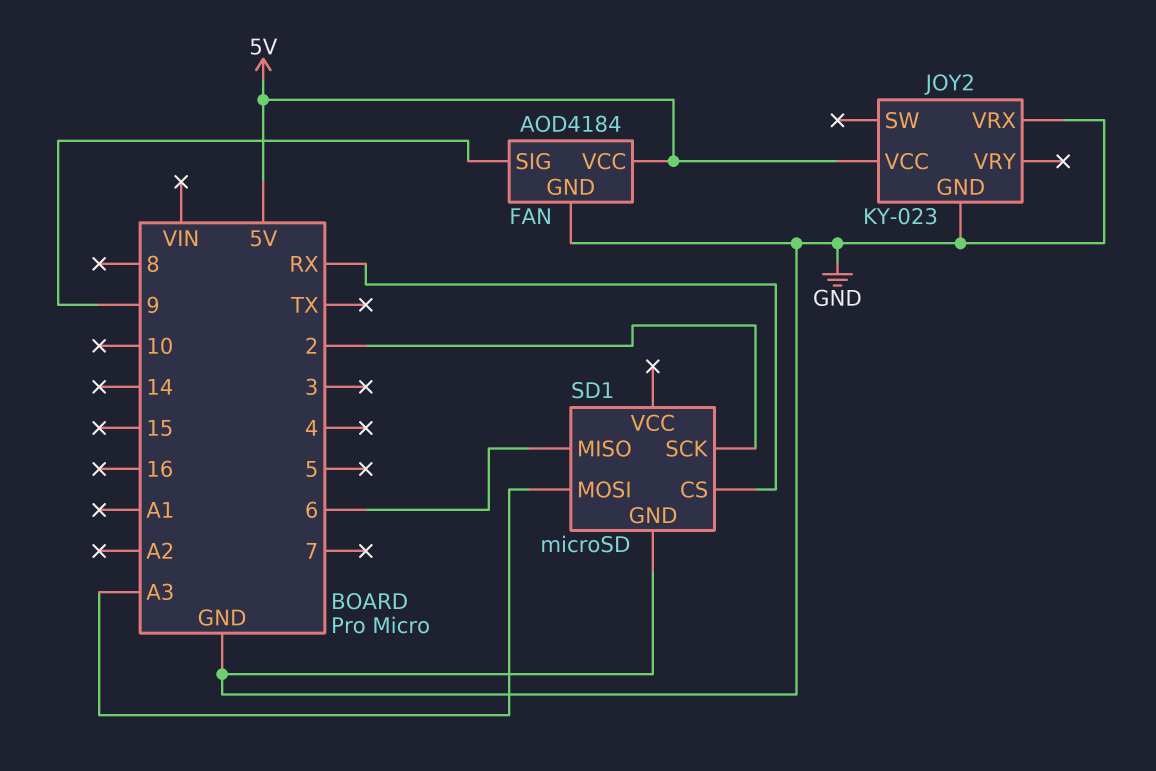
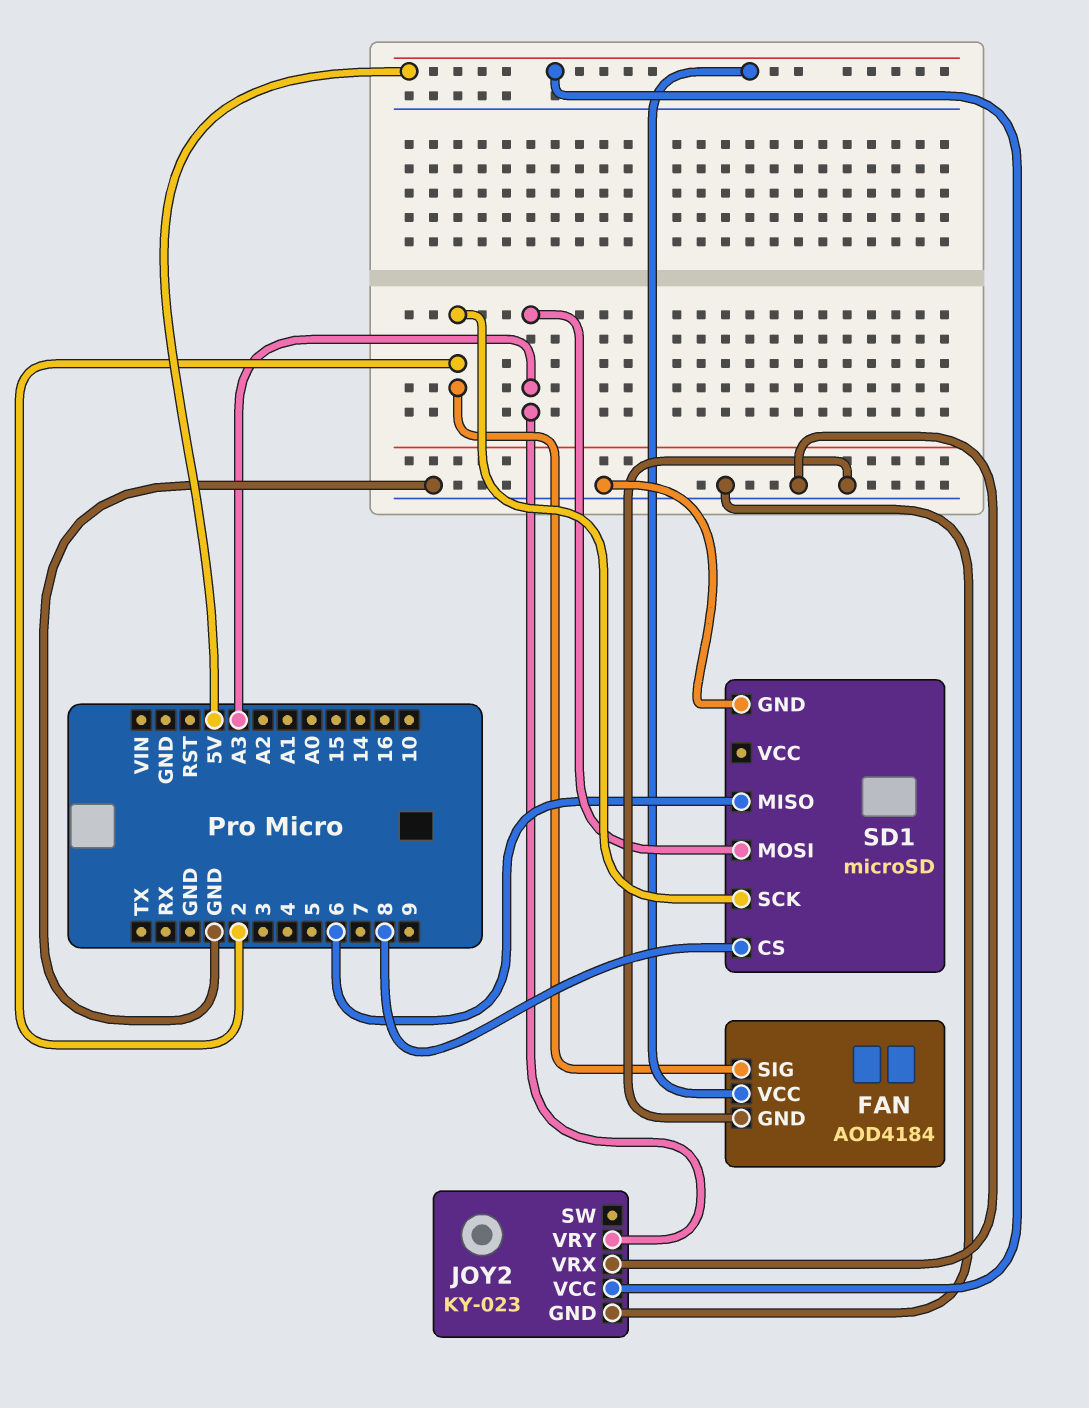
FAN pin SIG: 9 -> 2
JOY2 pin VRY: none -> A3
SD1 pin CS: RX -> 8

